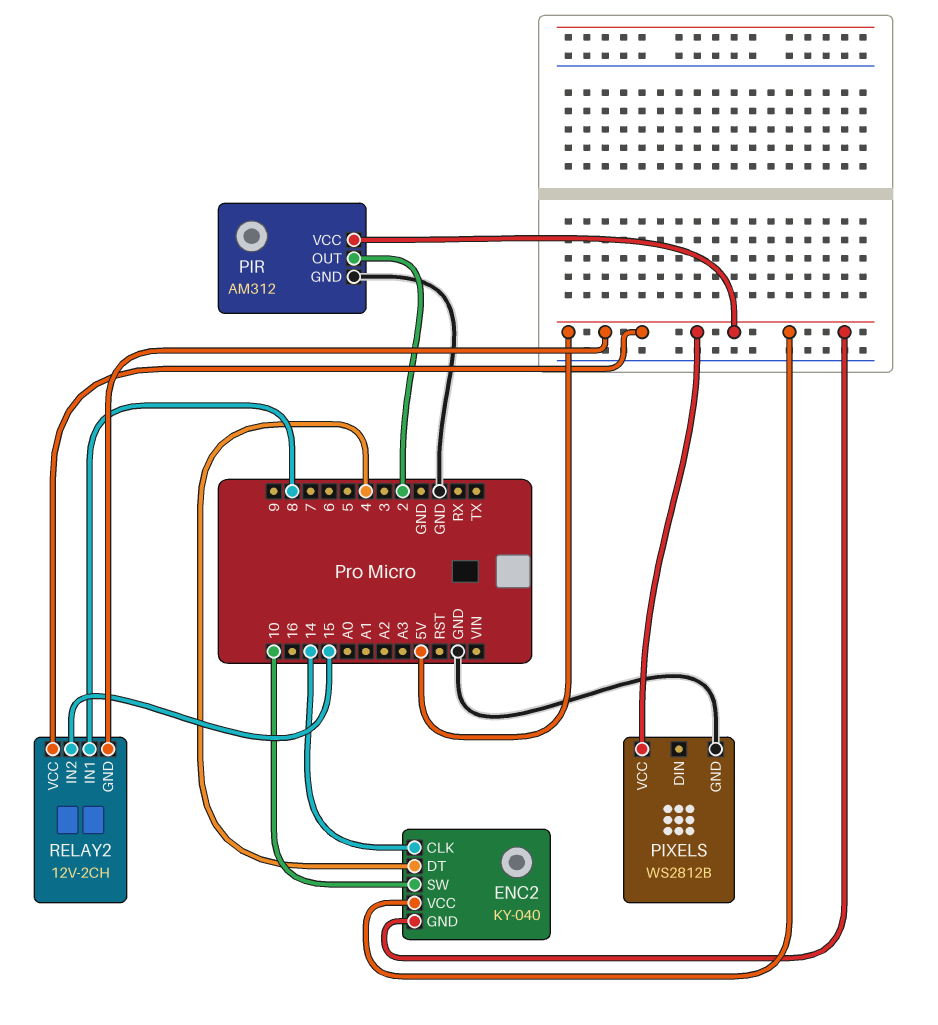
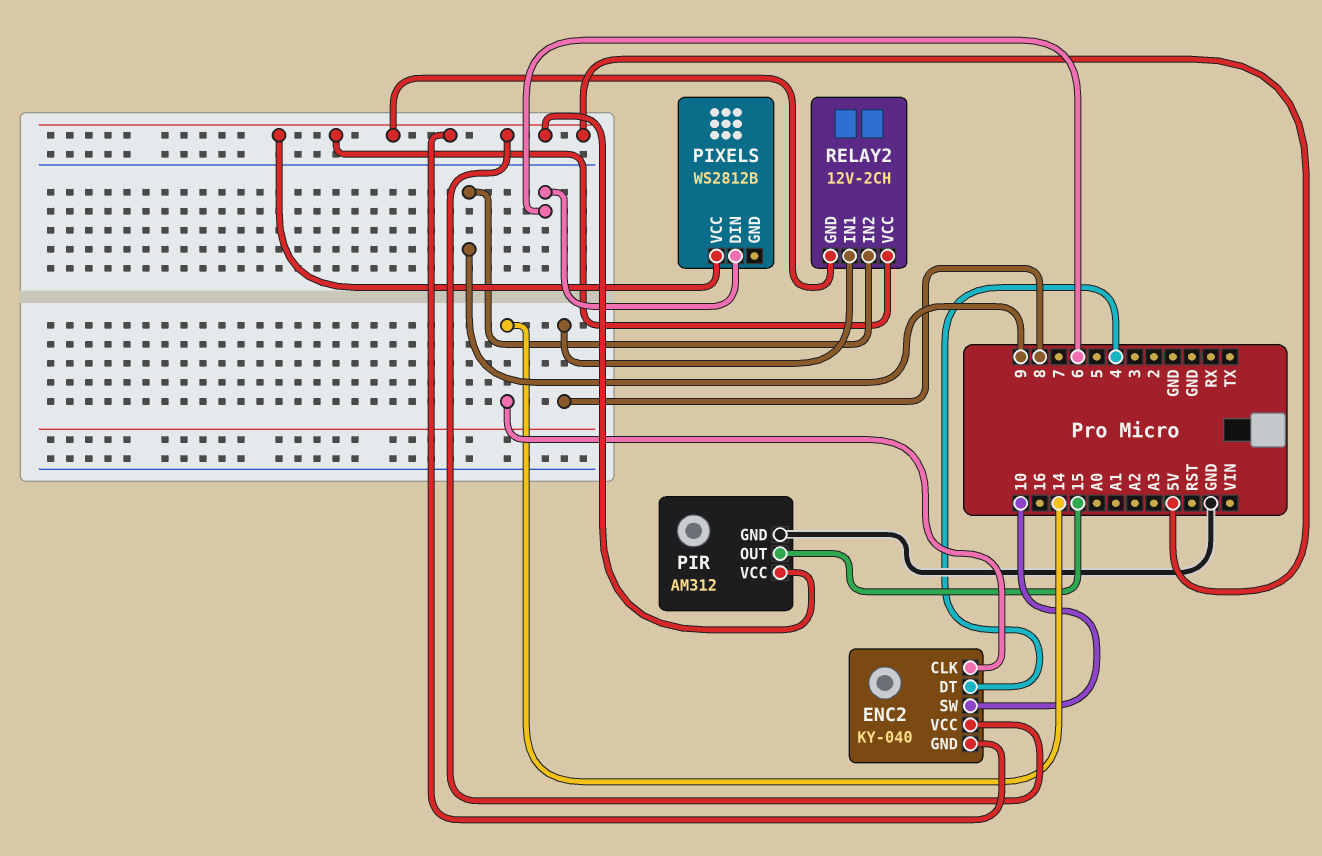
PIR pin OUT: 2 -> 15
PIXELS pin DIN: none -> 6
PIXELS pin GND: GND -> none
RELAY2 pin IN2: 15 -> 9

